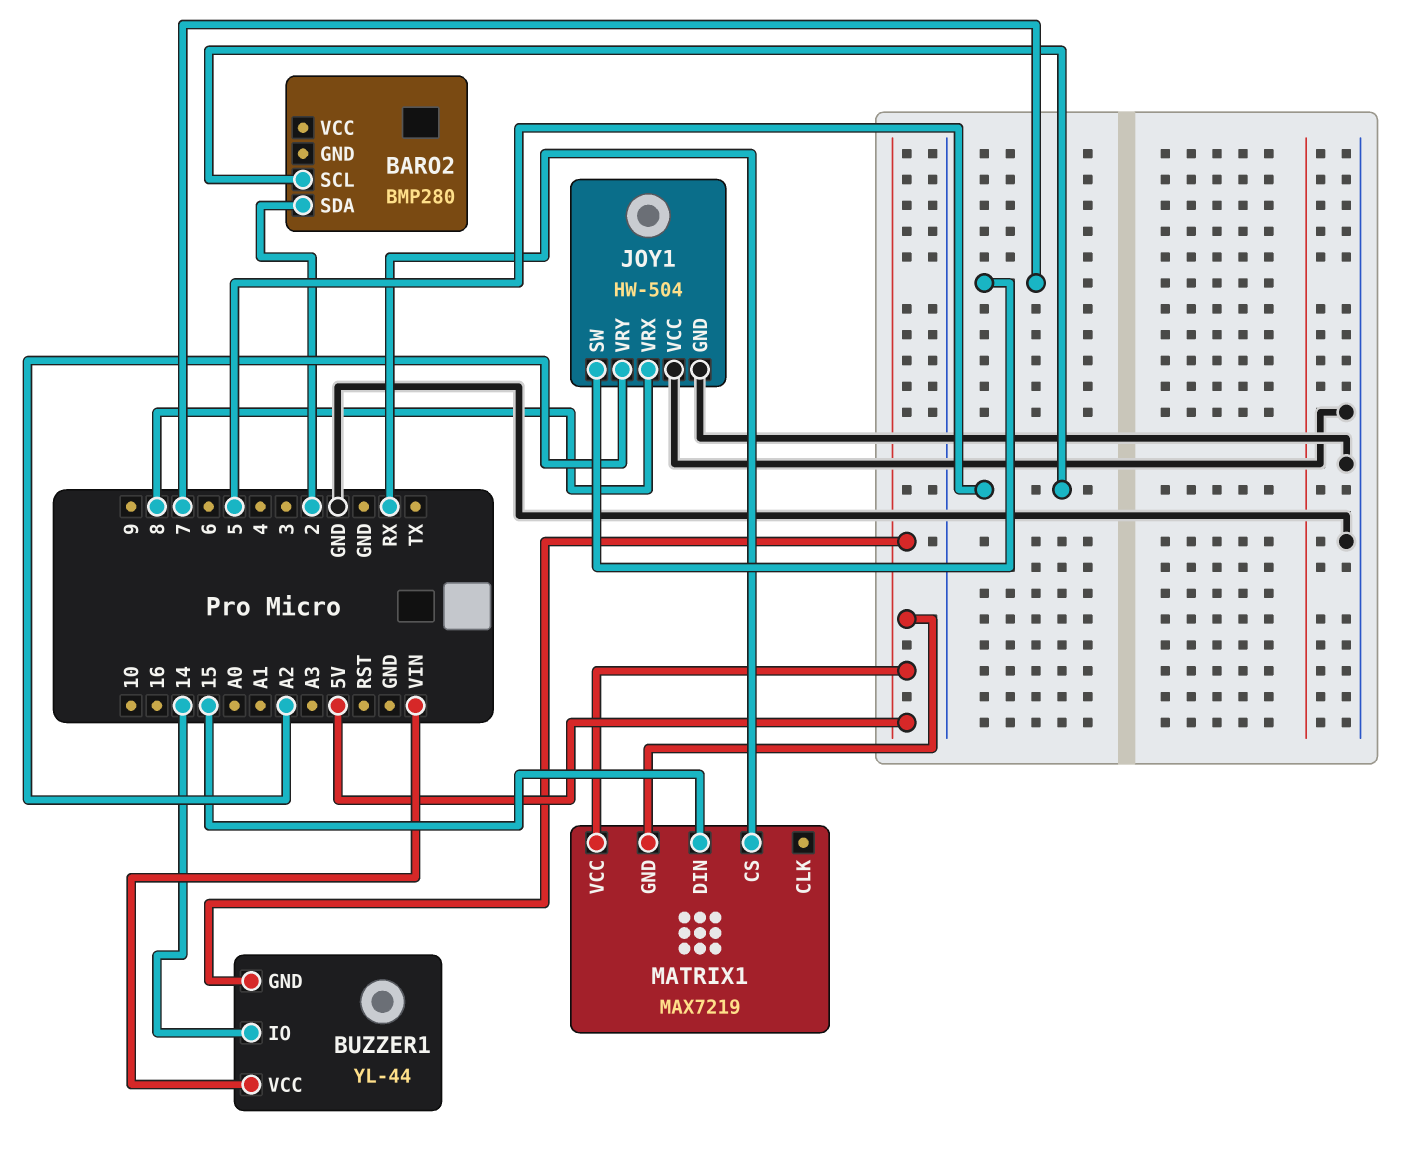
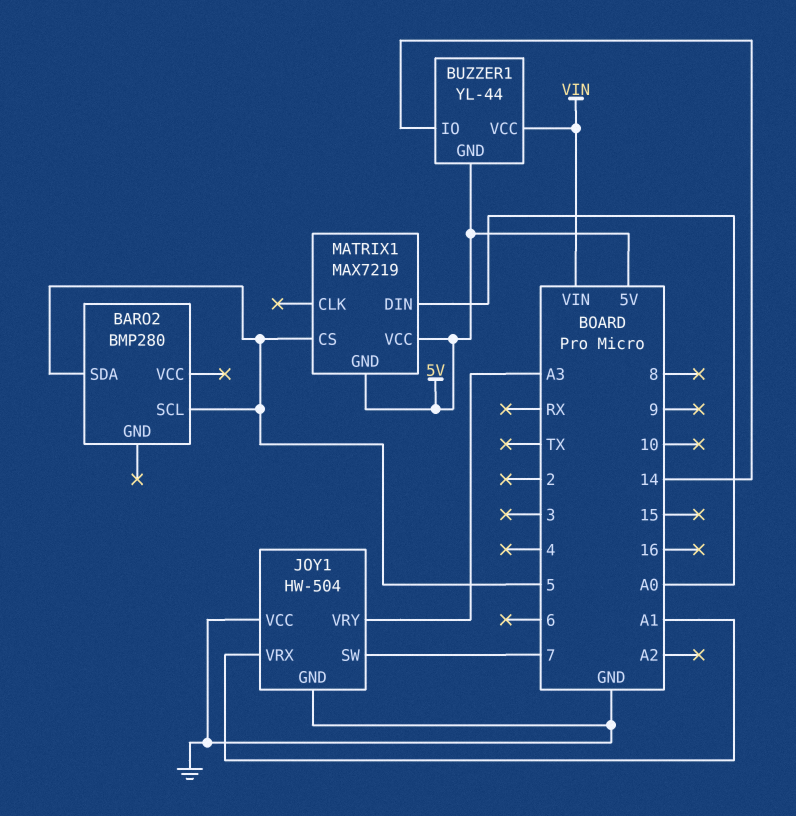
BARO2 pin SDA: 2 -> 5
JOY1 pin VRX: 8 -> A1
JOY1 pin VRY: A2 -> A3
MATRIX1 pin CS: RX -> 5
MATRIX1 pin DIN: 15 -> A0

